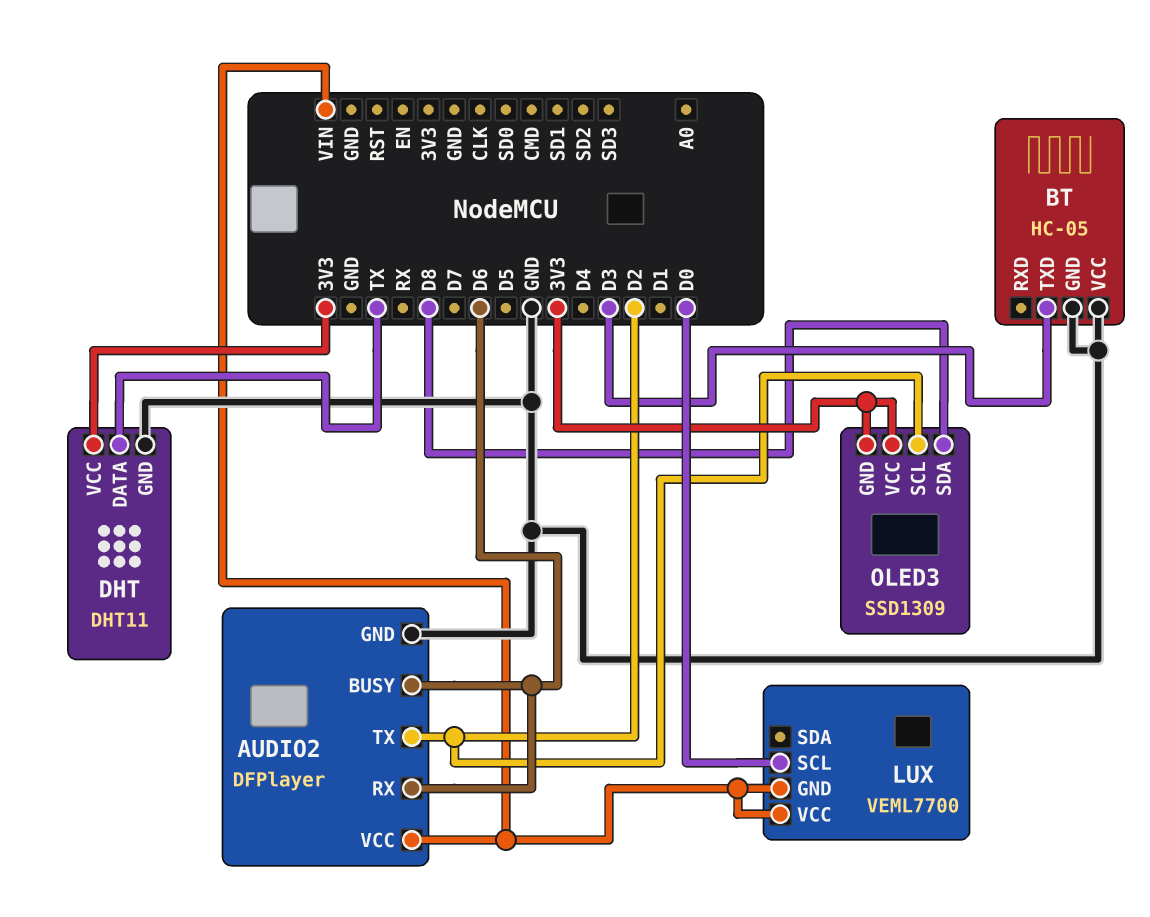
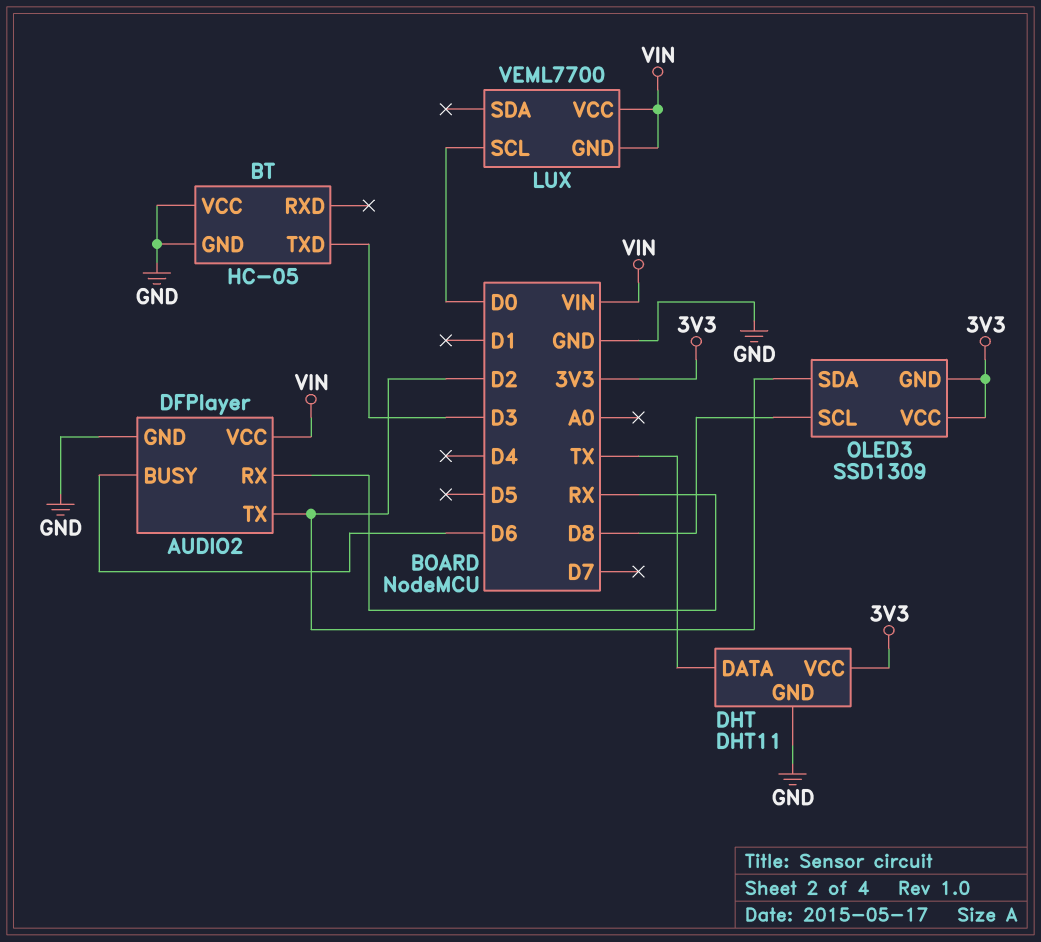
AUDIO2 pin RX: D6 -> RX
OLED3 pin SCL: D2 -> D8
OLED3 pin SDA: D8 -> D2

